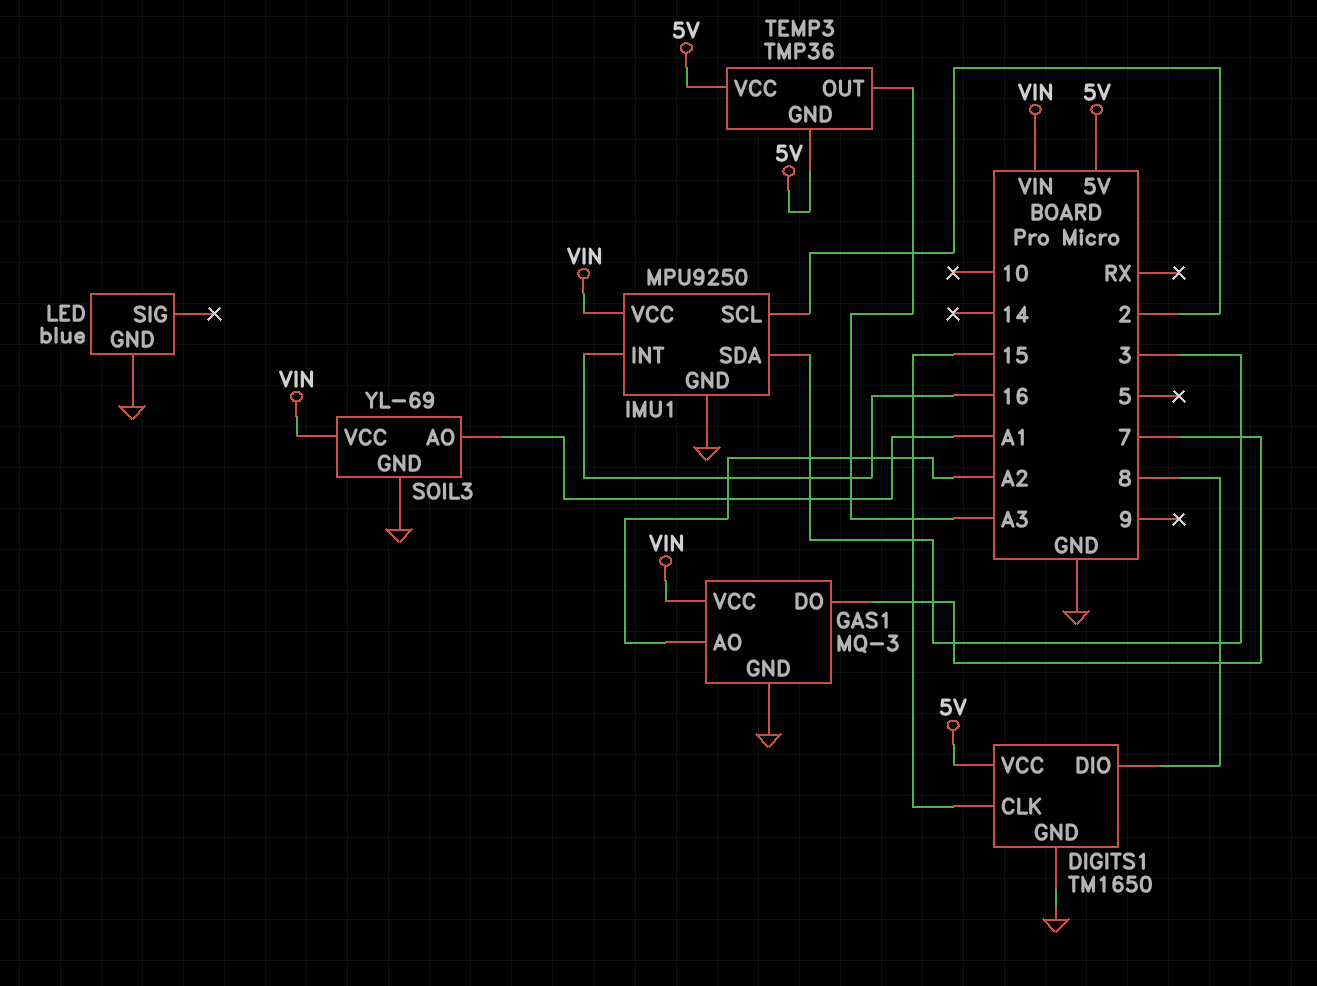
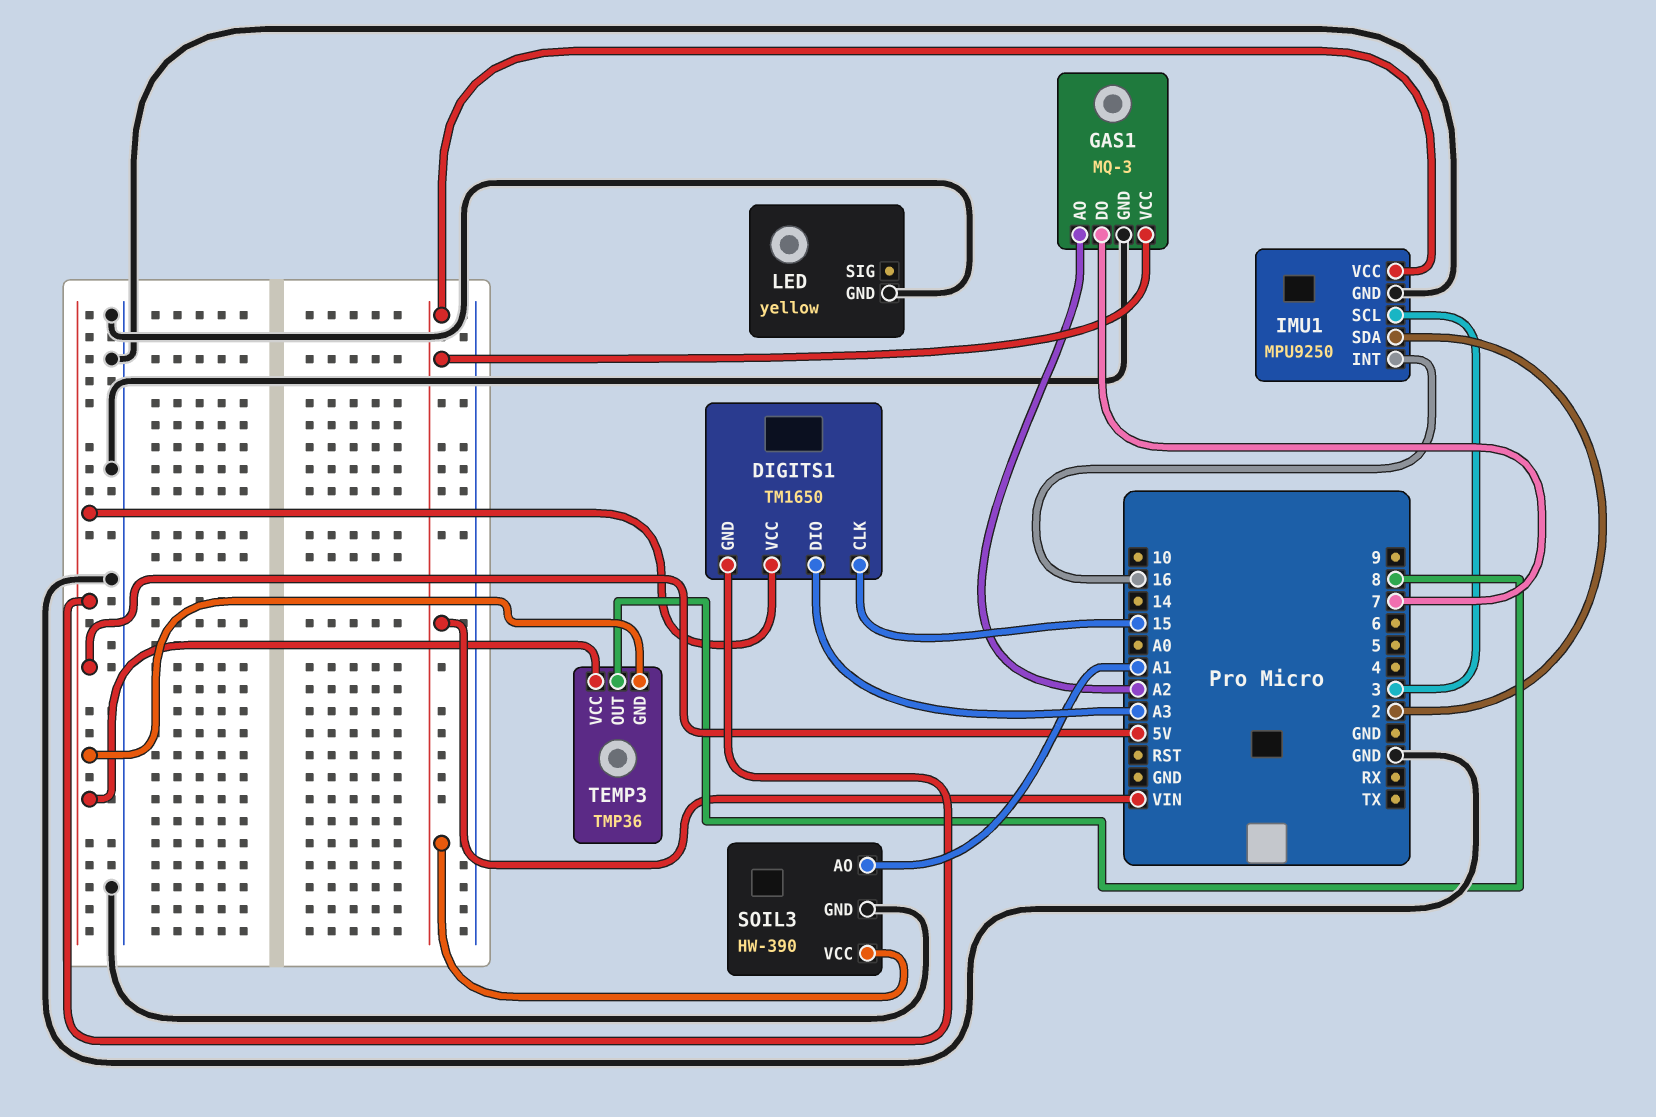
DIGITS1 pin DIO: 8 -> A3
DIGITS1 pin GND: GND -> 5V
IMU1 pin SCL: 2 -> 3
IMU1 pin SDA: 3 -> 2
LED: blue -> yellow
SOIL3: YL-69 -> HW-390
TEMP3 pin OUT: A3 -> 8

